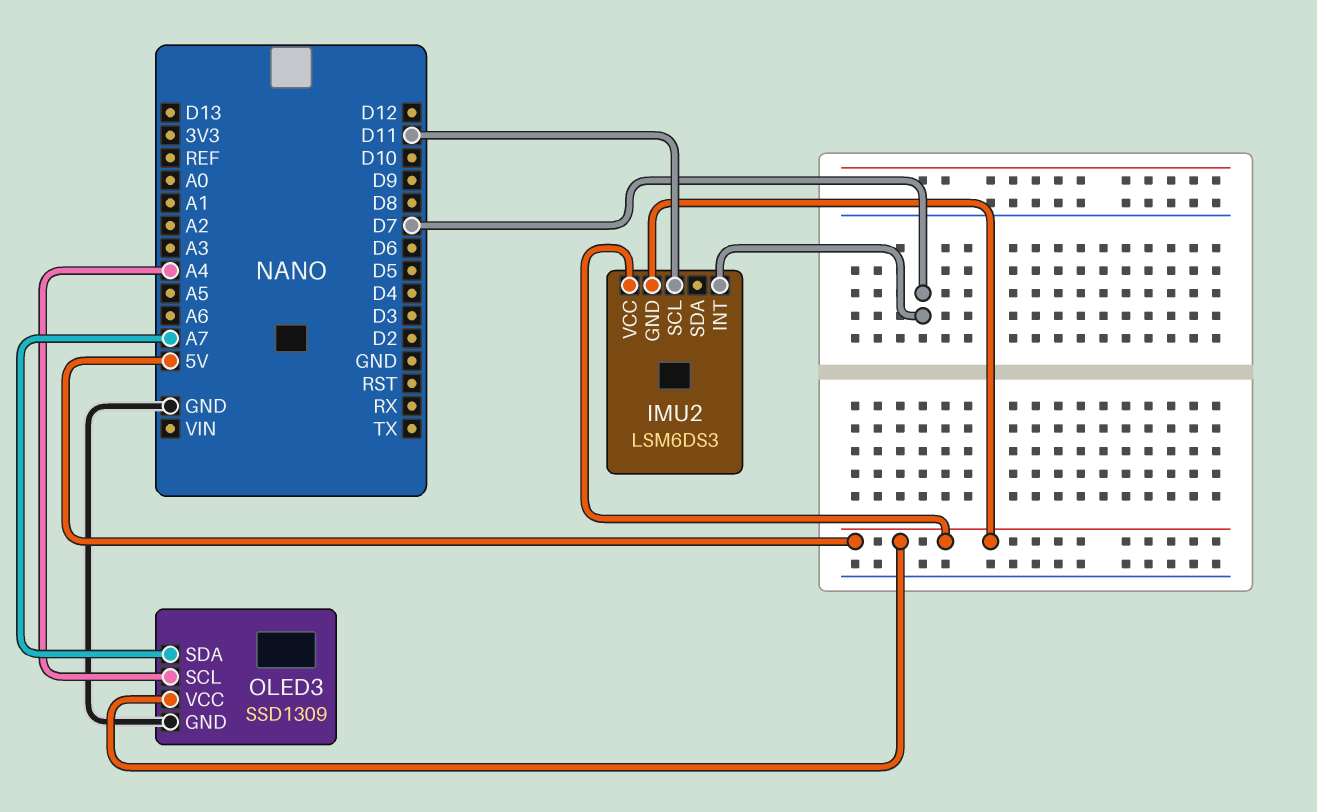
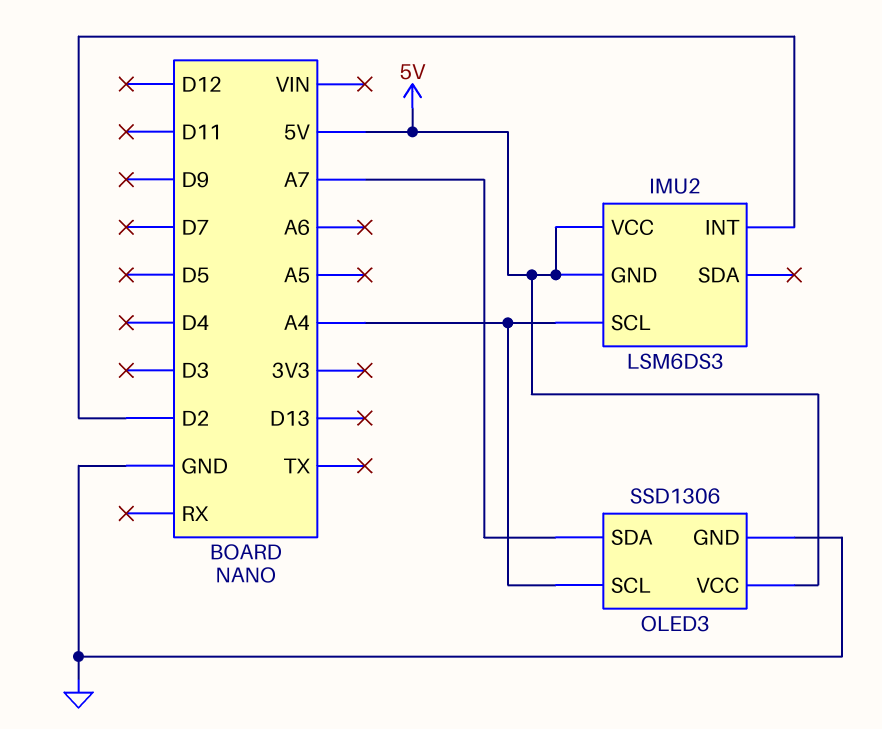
IMU2 pin INT: D7 -> D2
IMU2 pin SCL: D11 -> A4
OLED3: SSD1309 -> SSD1306

